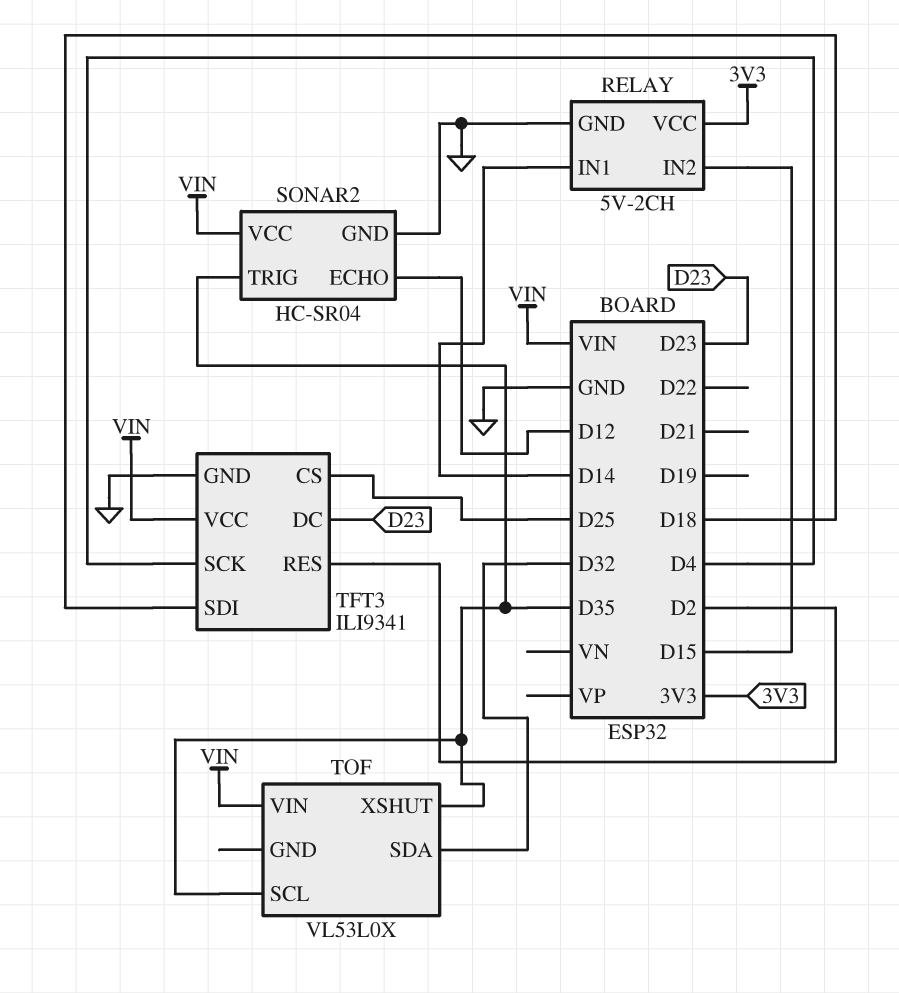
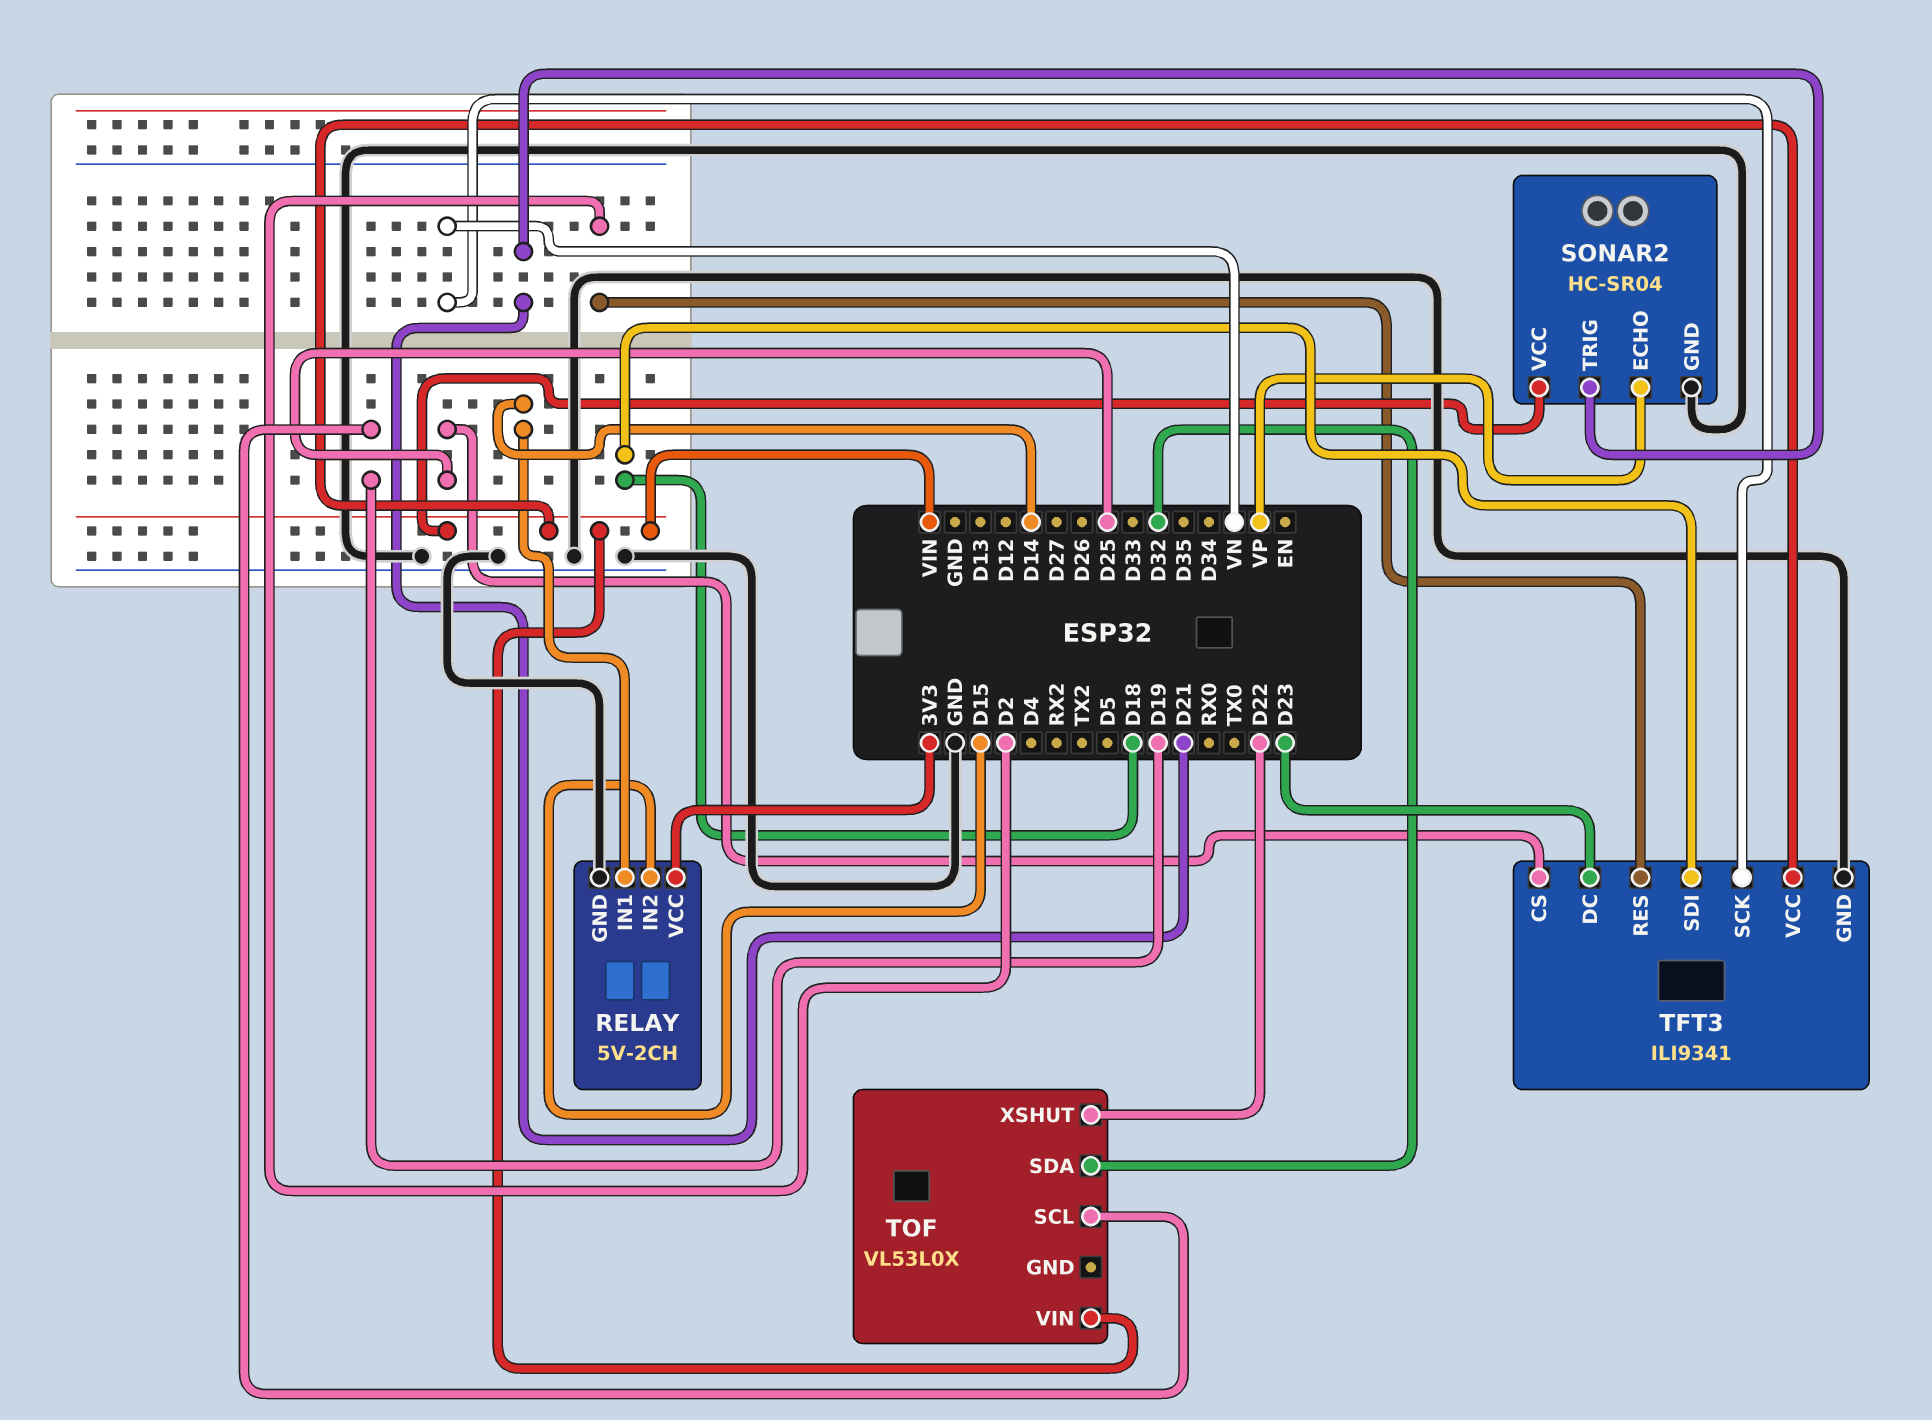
SONAR2 pin ECHO: D12 -> VP
SONAR2 pin TRIG: D35 -> D21
TFT3 pin SCK: D4 -> VN
TOF pin SCL: D35 -> D19
TOF pin XSHUT: D35 -> D22

